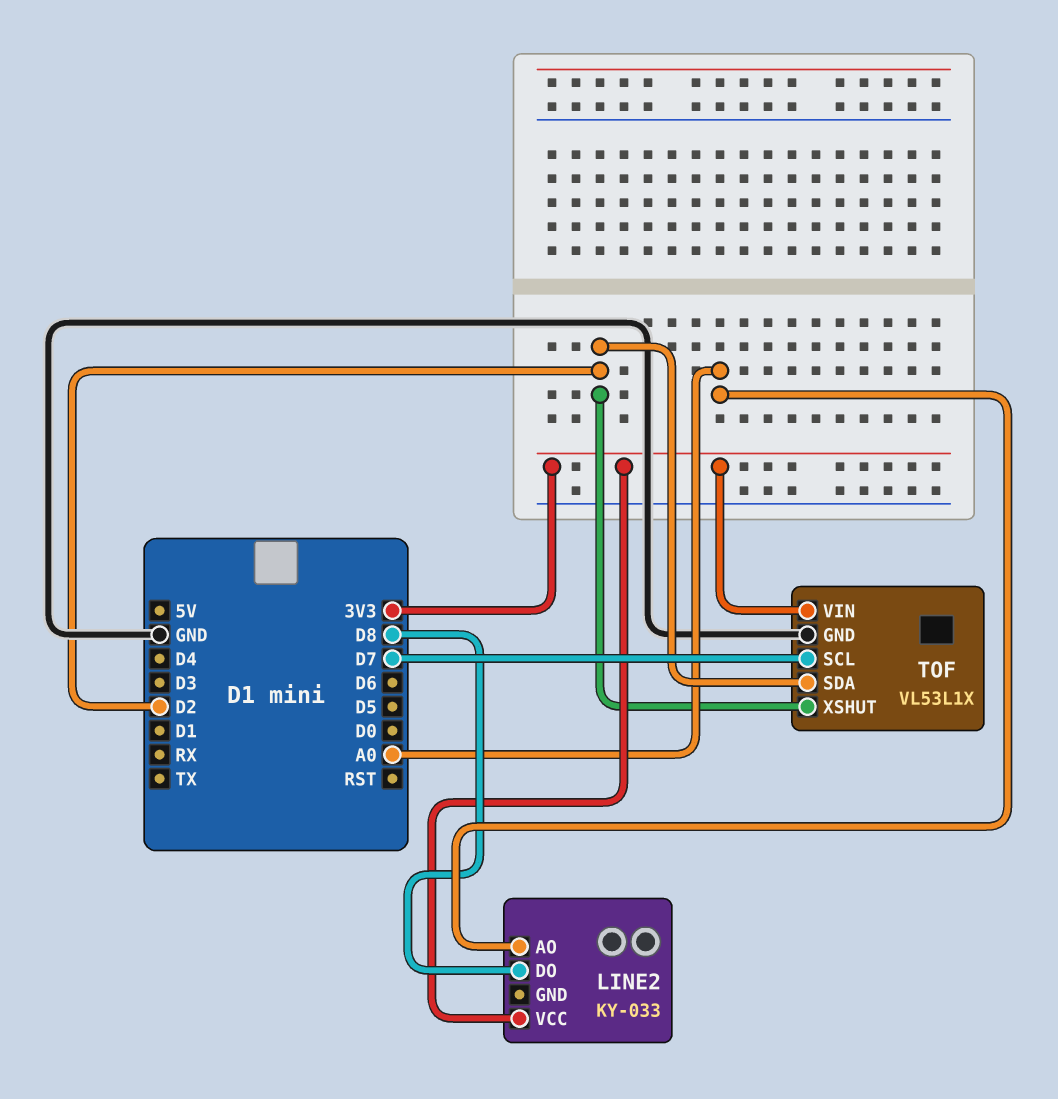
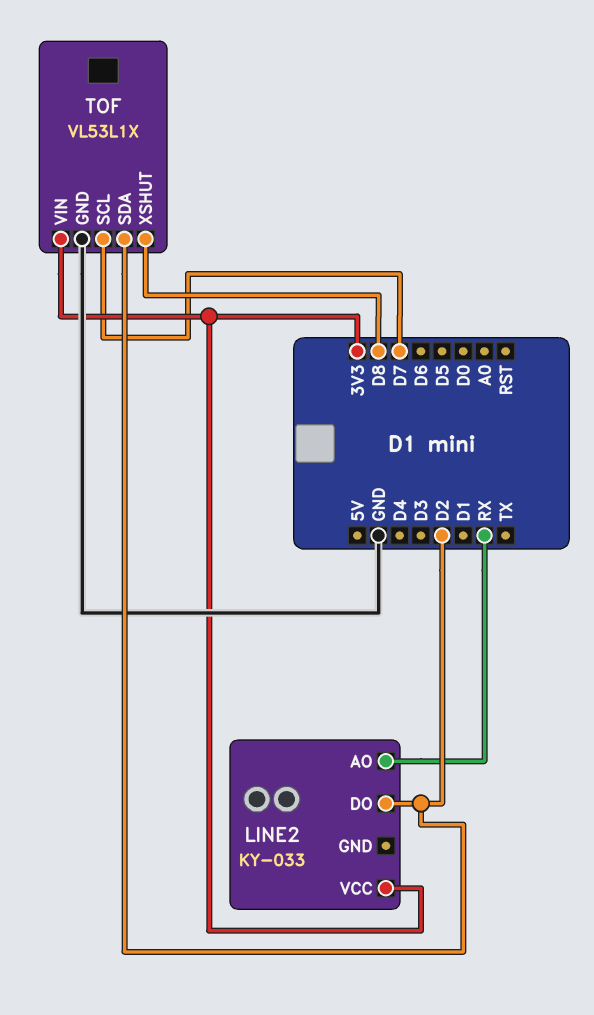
LINE2 pin AO: A0 -> RX
LINE2 pin DO: D8 -> D2
TOF pin XSHUT: D2 -> D8

